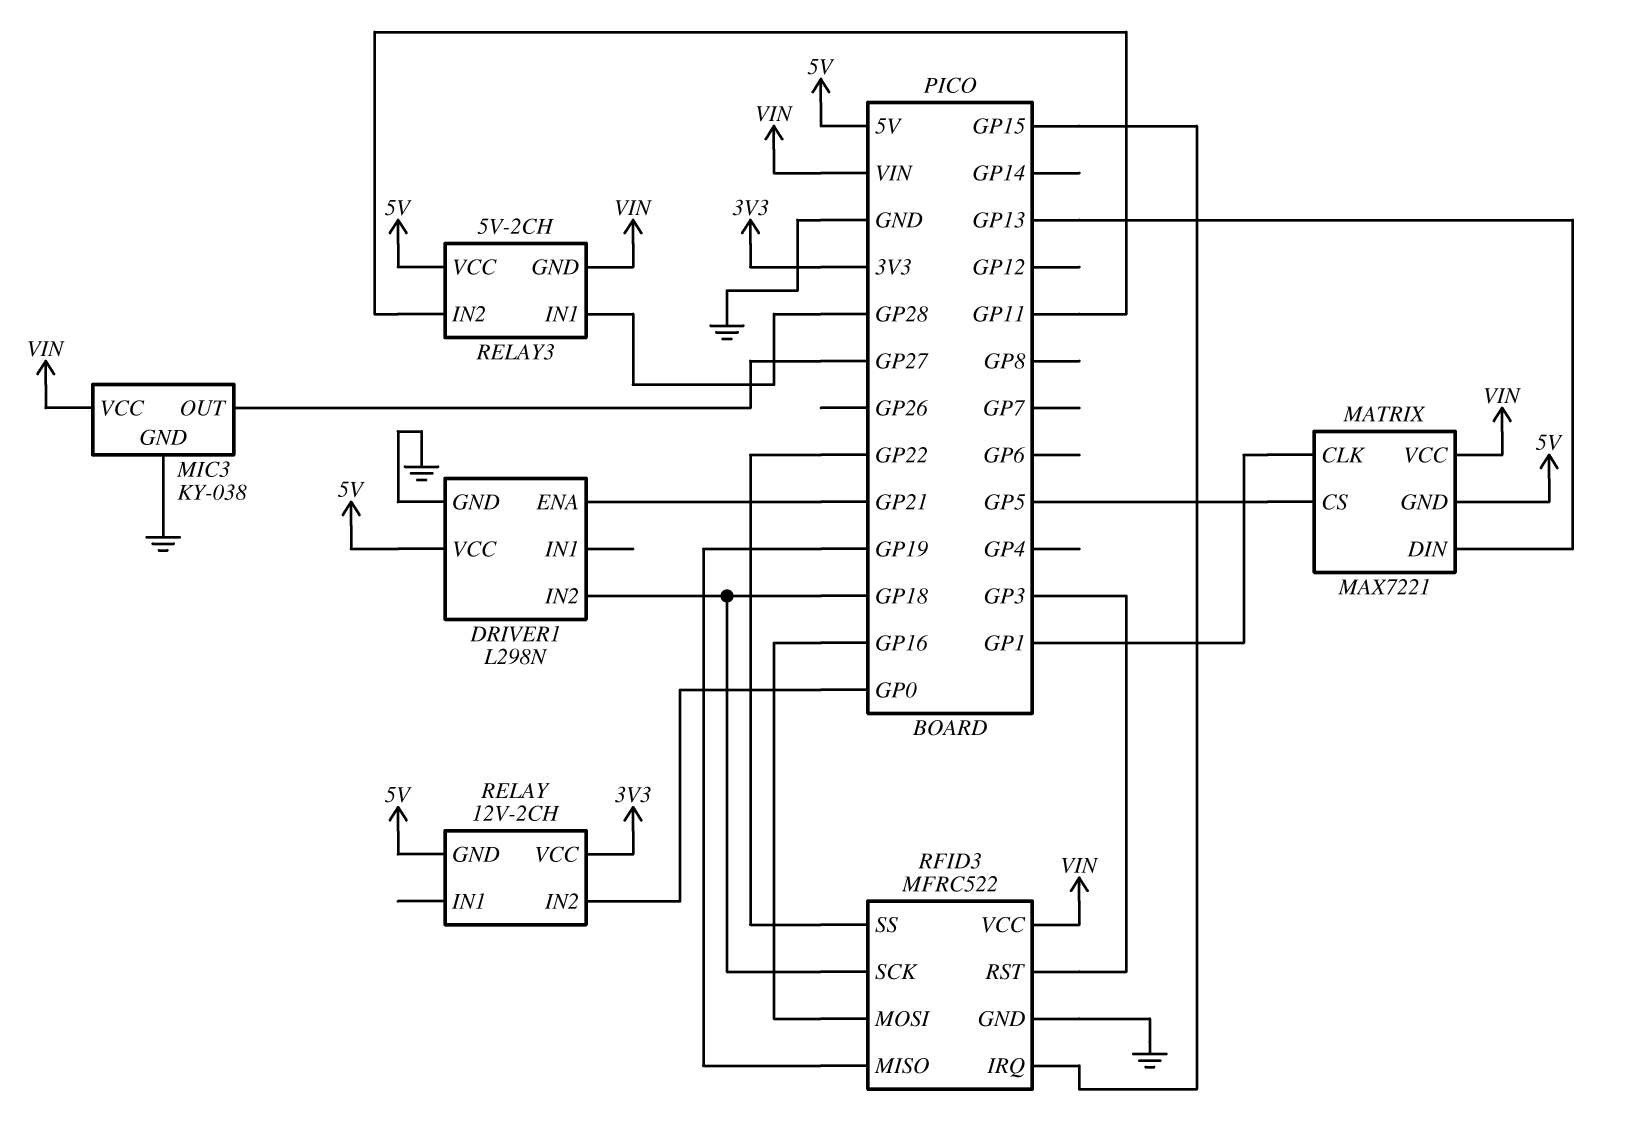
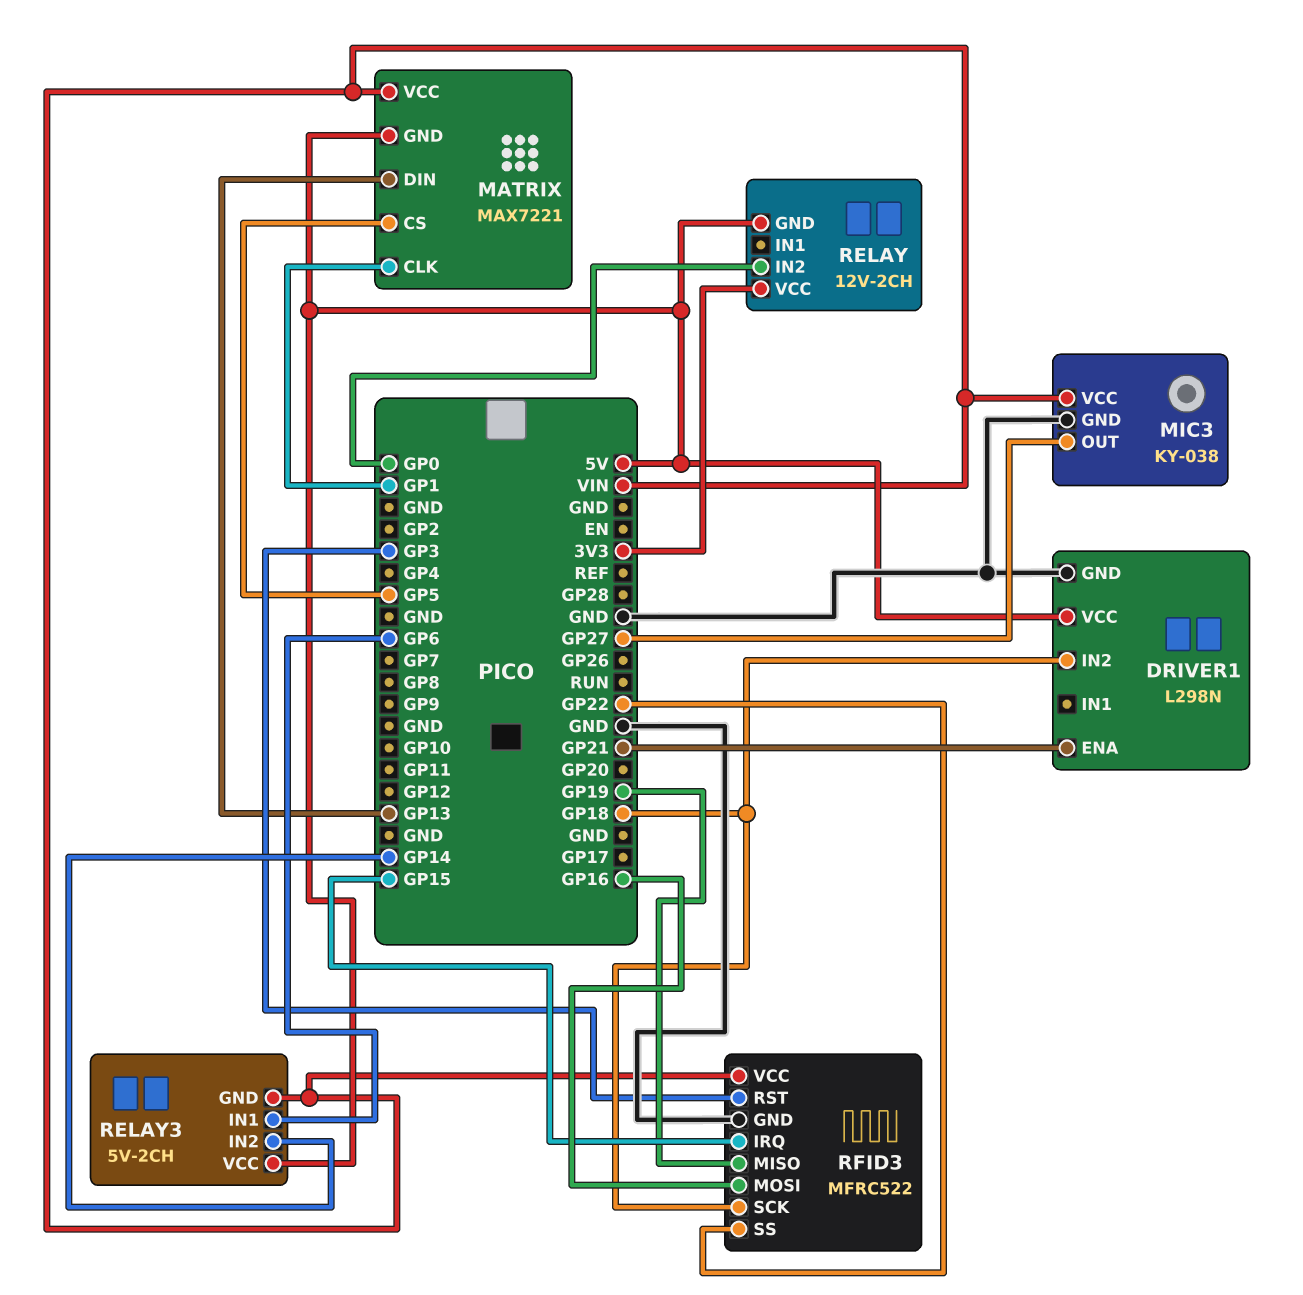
RELAY3 pin IN1: GP28 -> GP6
RELAY3 pin IN2: GP11 -> GP14

